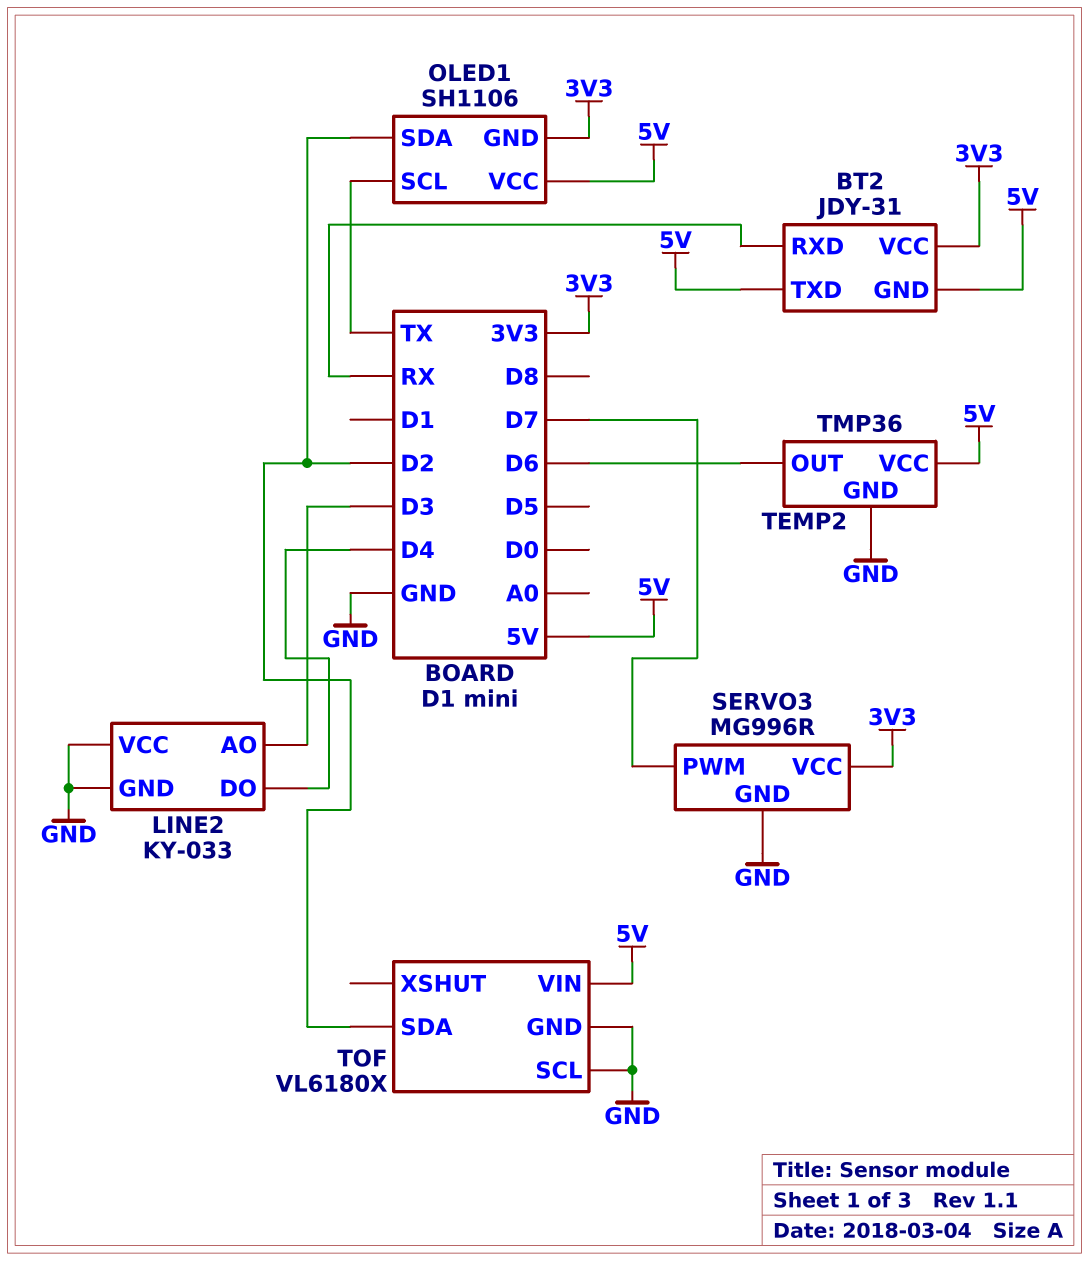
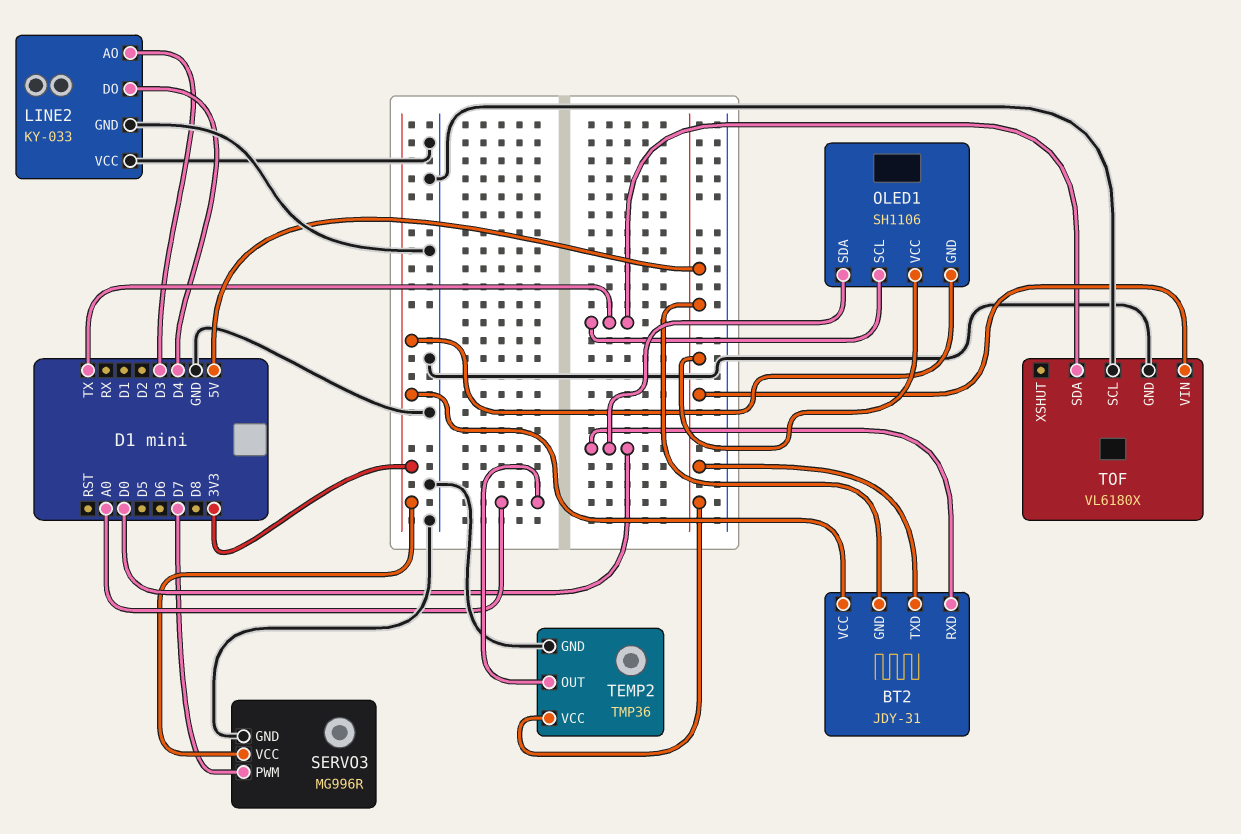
BT2 pin RXD: RX -> D0
OLED1 pin SDA: D2 -> D0
TEMP2 pin OUT: D6 -> A0
TOF pin SDA: D2 -> TX

